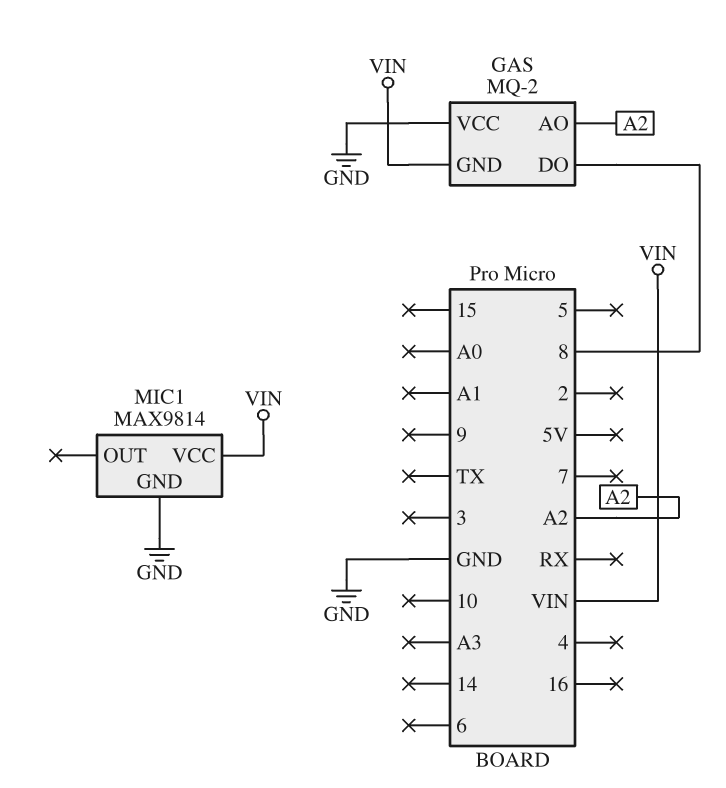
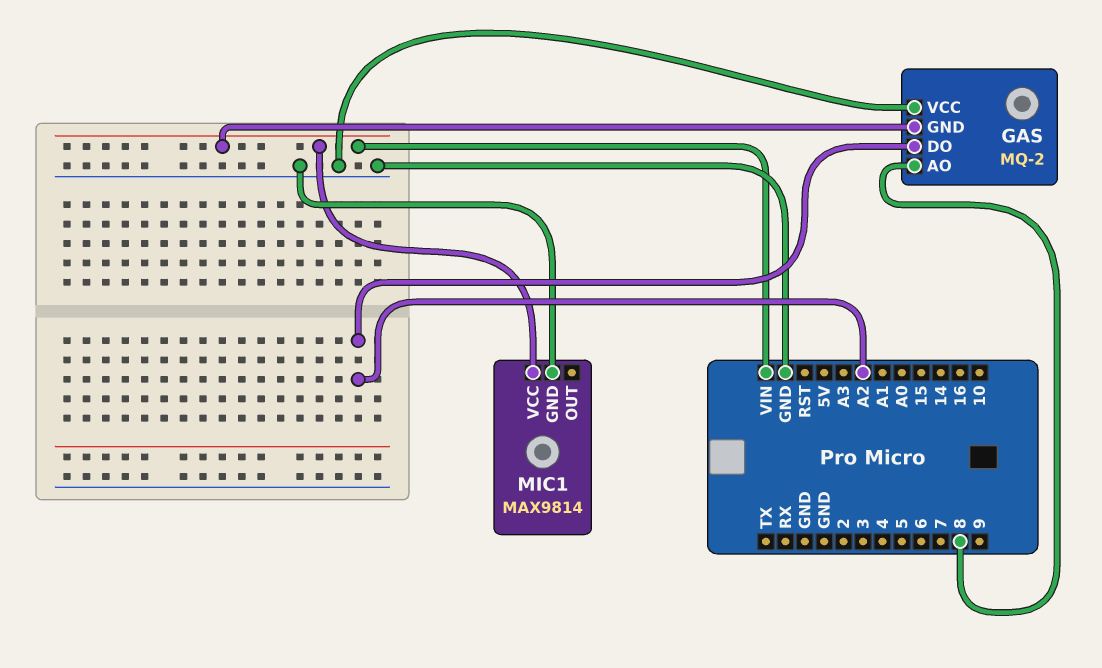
GAS pin AO: A2 -> 8
GAS pin DO: 8 -> A2

